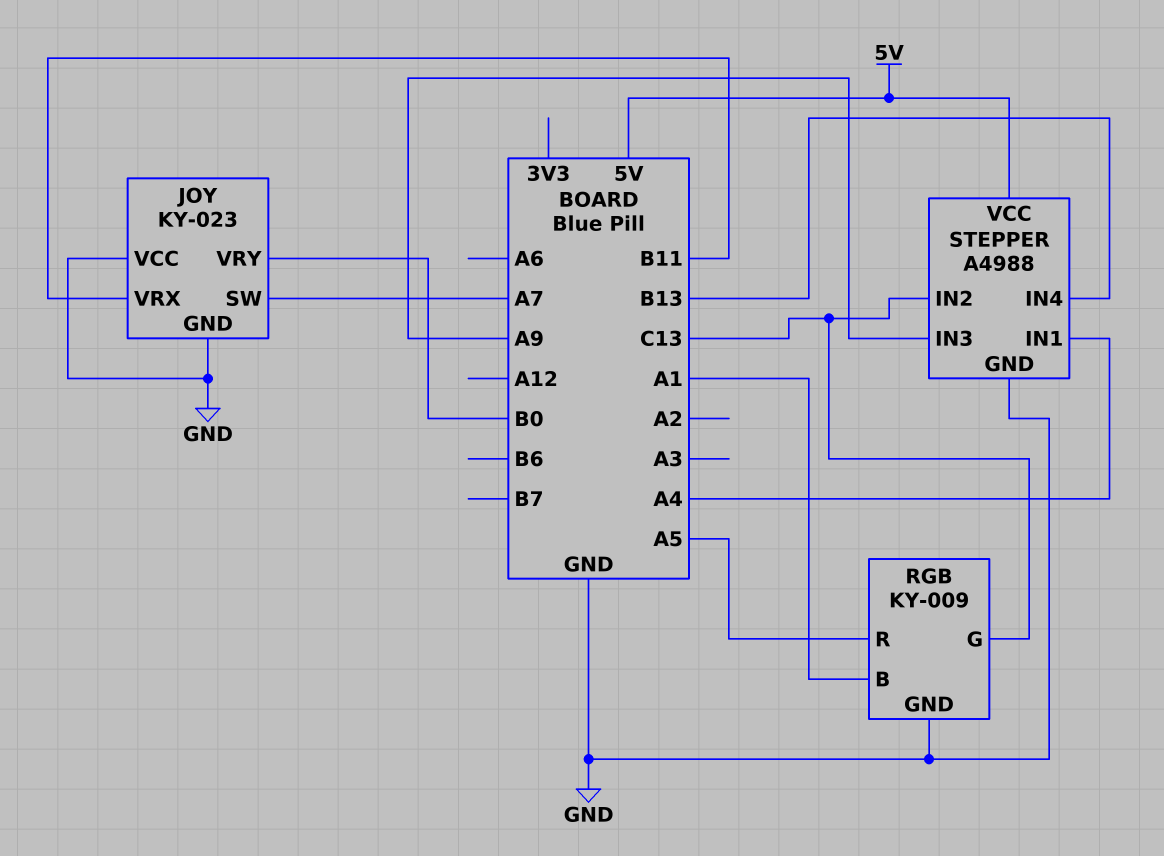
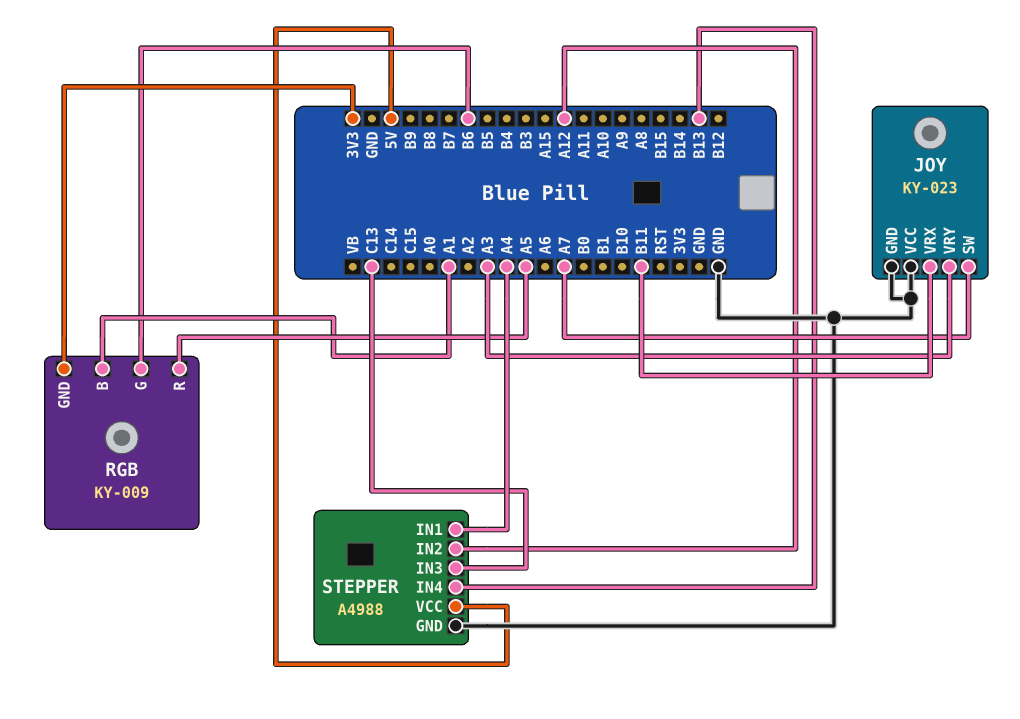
JOY pin VRY: B0 -> A3
RGB pin G: C13 -> B6
RGB pin GND: GND -> 3V3
STEPPER pin IN2: C13 -> A12
STEPPER pin IN3: A9 -> C13

